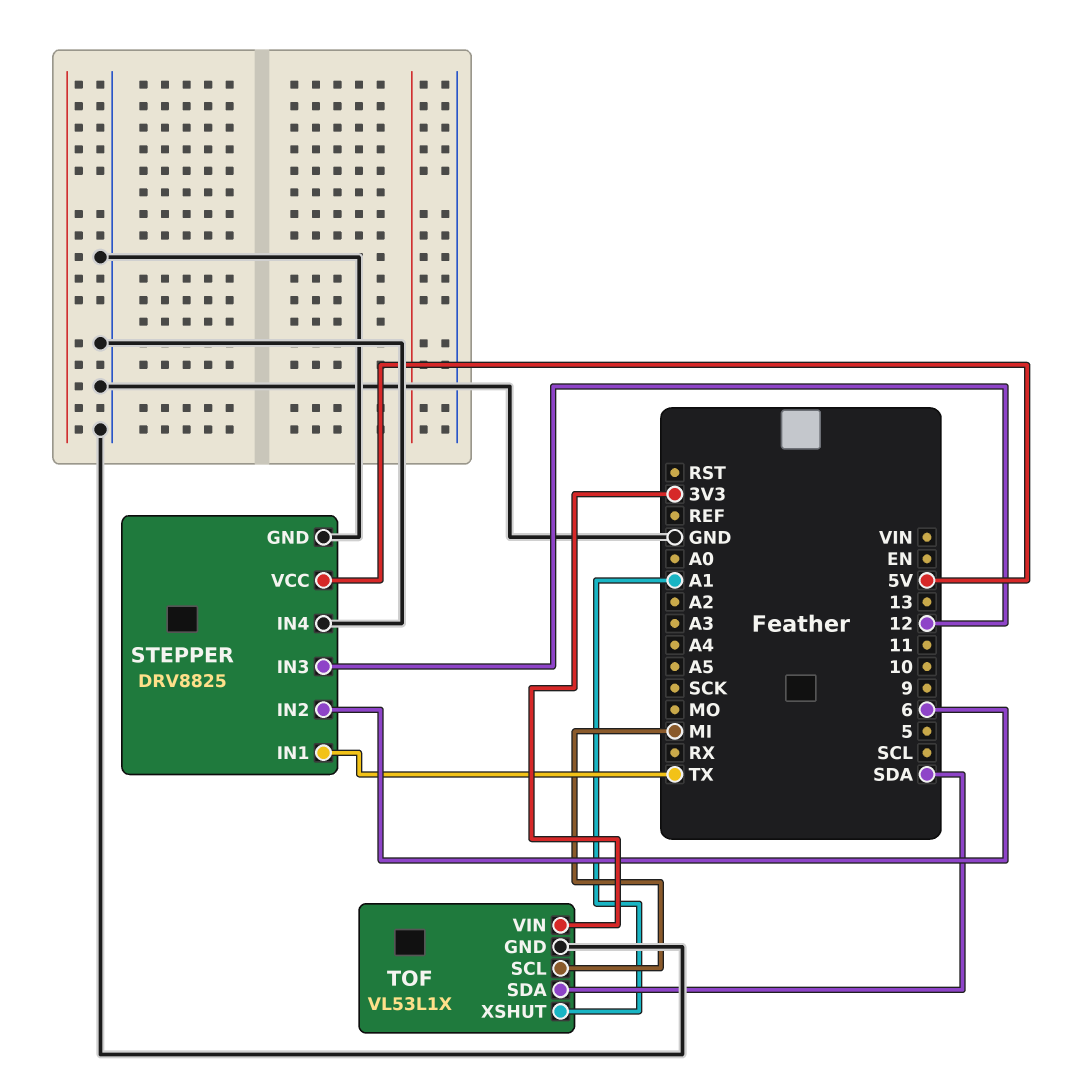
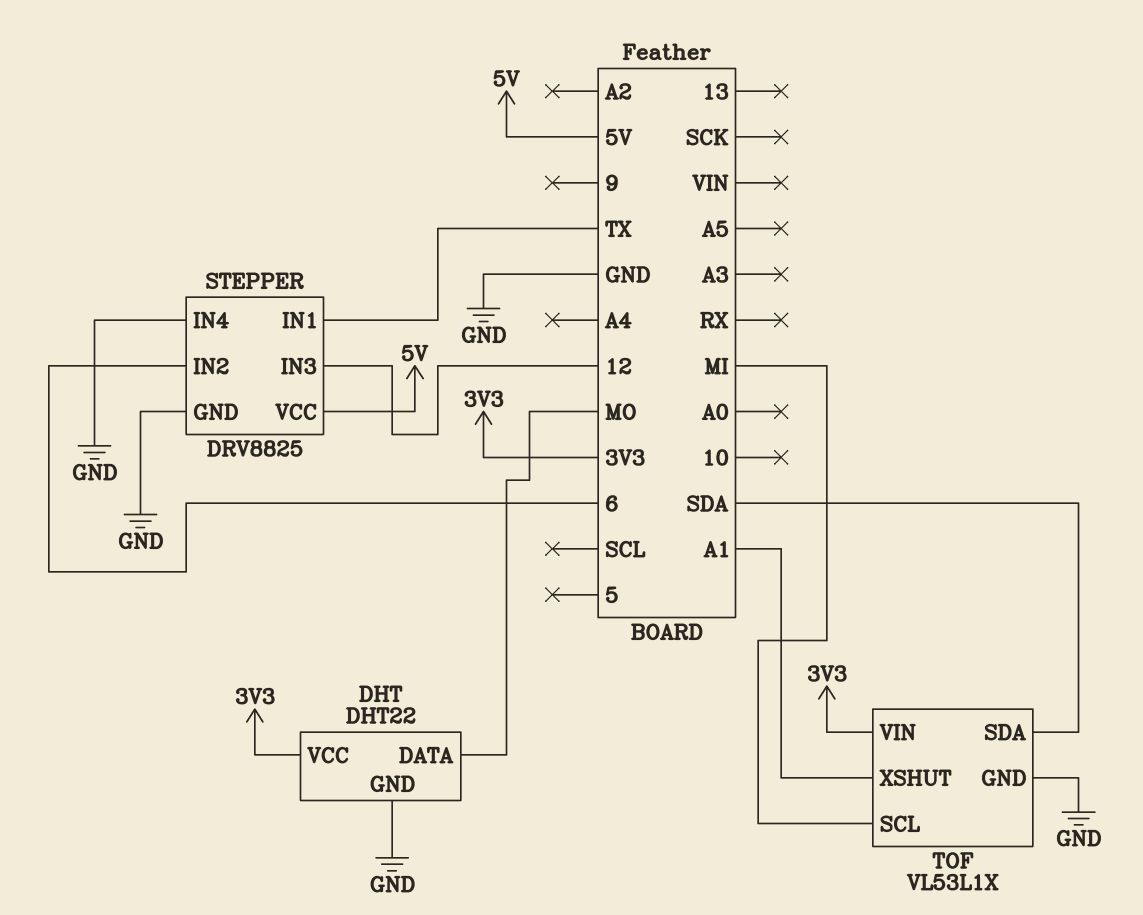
DHT: none -> DHT22
DHT pin DATA: none -> MO
DHT pin GND: none -> GND
DHT pin VCC: none -> 3V3

